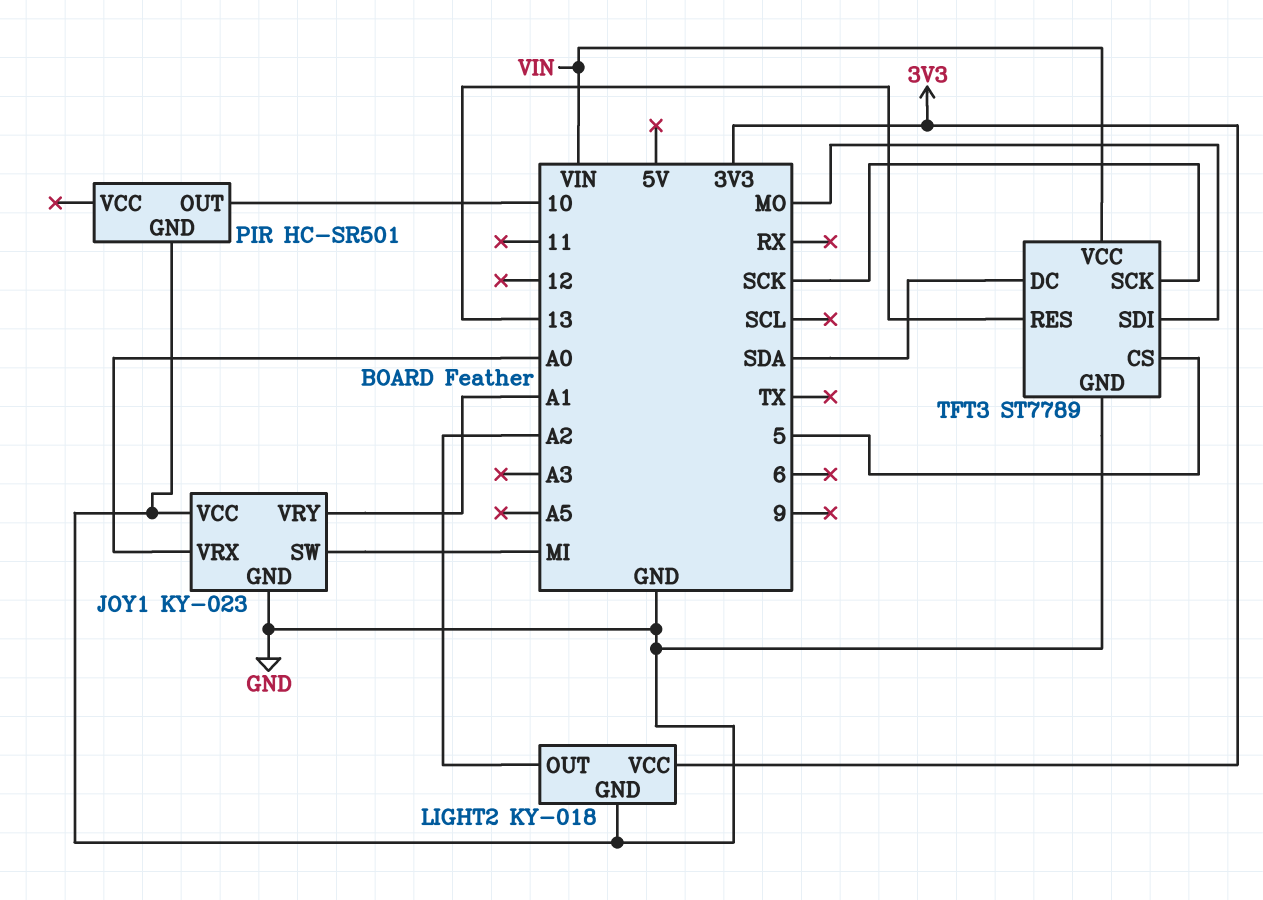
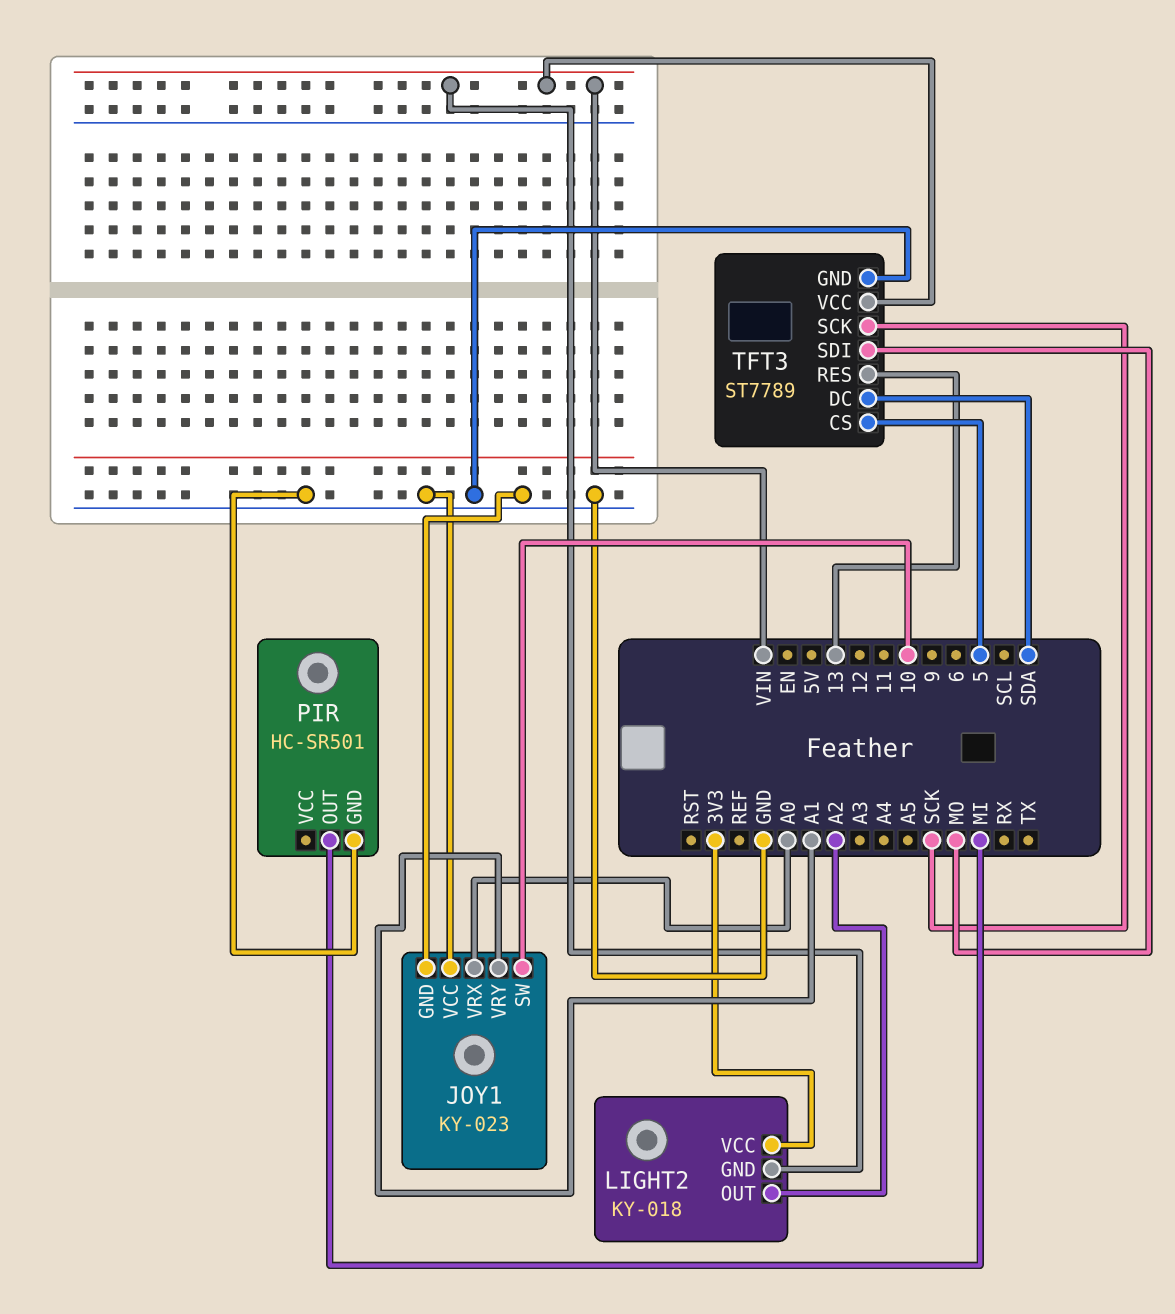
JOY1 pin SW: MI -> 10
LIGHT2 pin GND: GND -> VIN
PIR pin OUT: 10 -> MI

